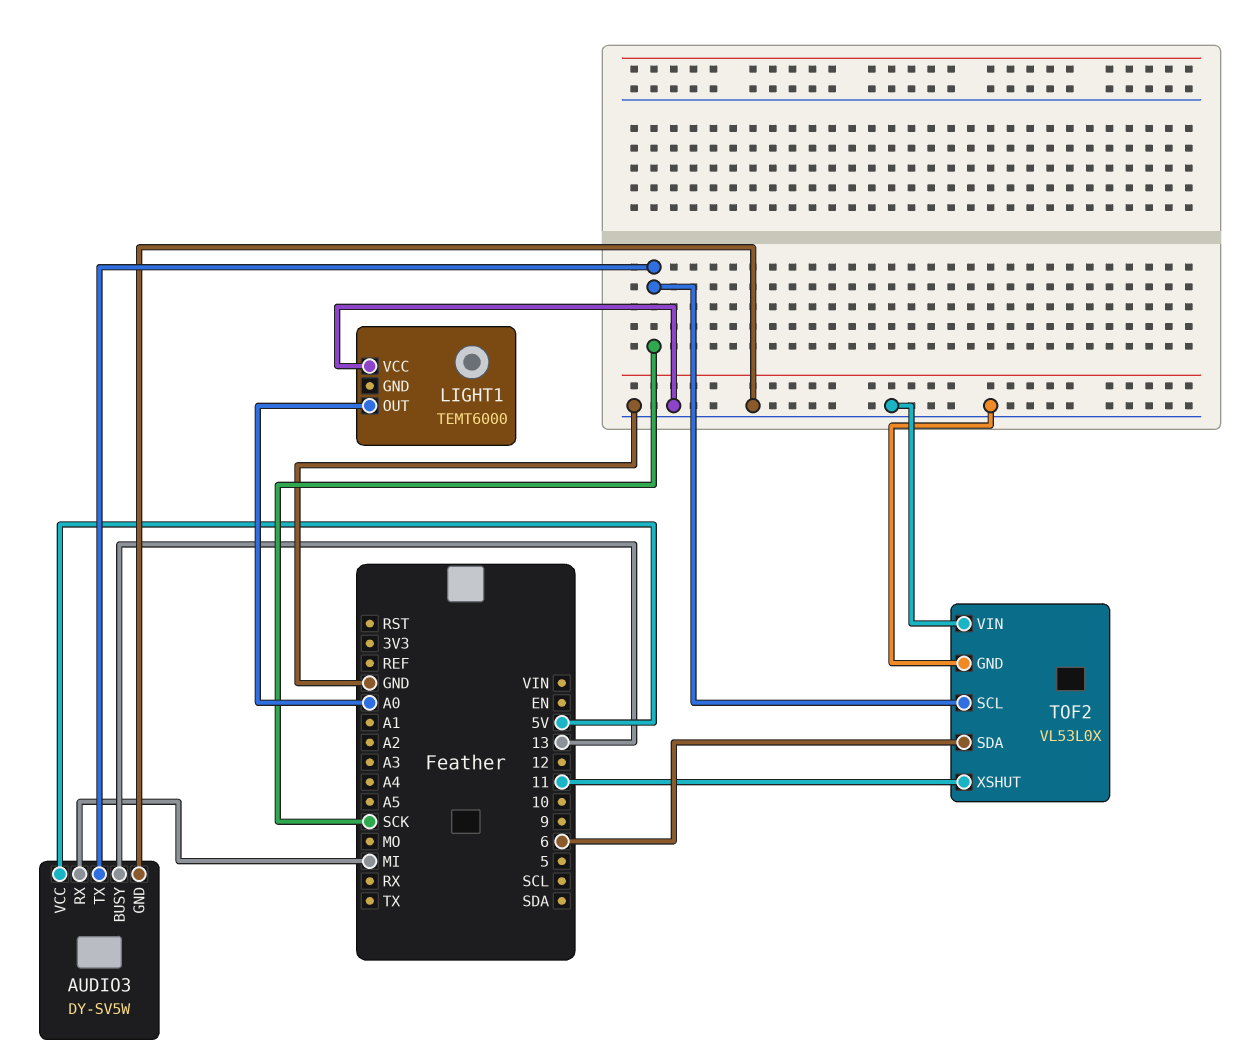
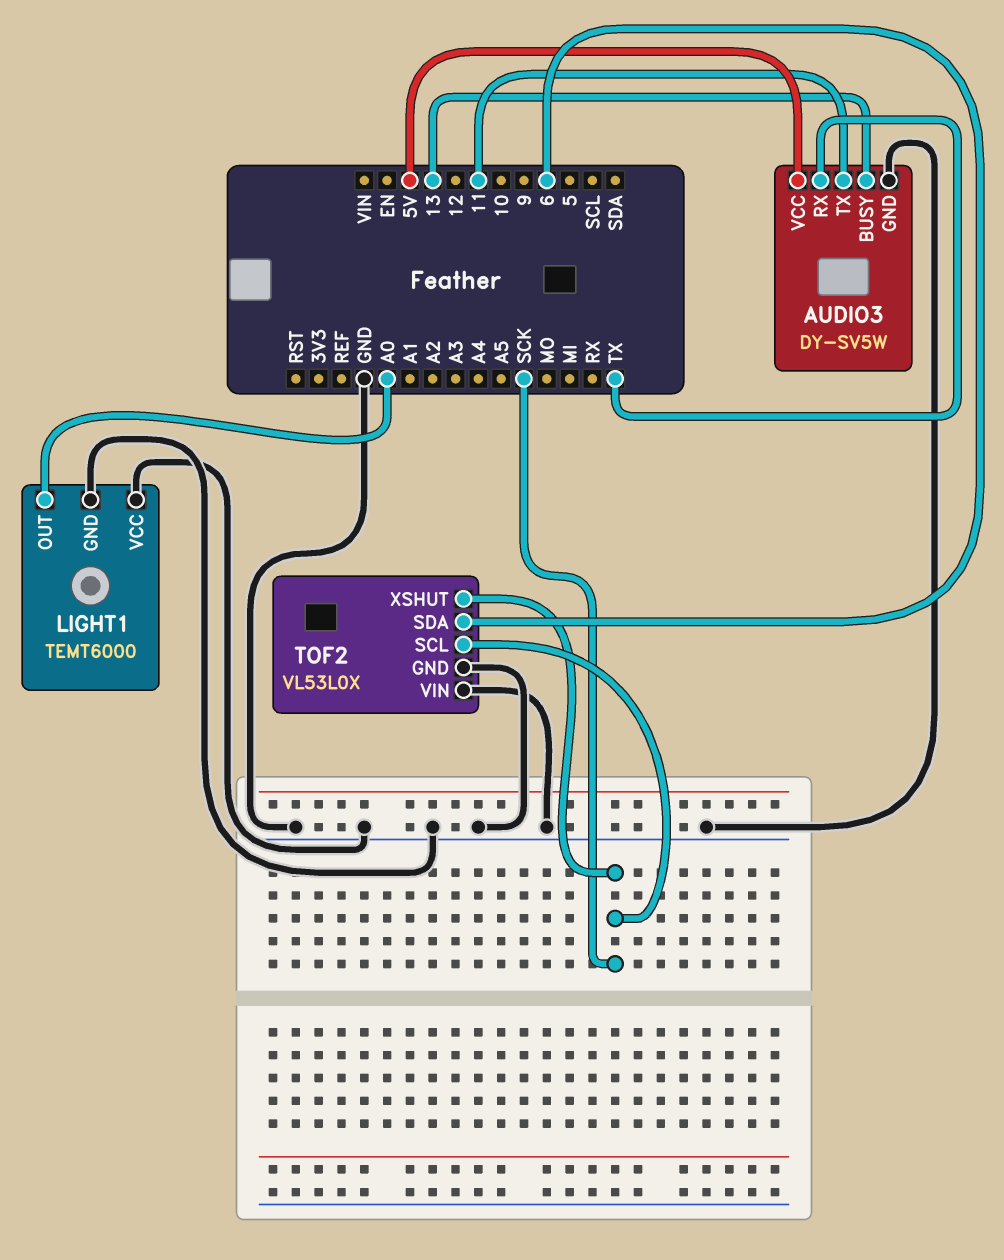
AUDIO3 pin RX: MI -> TX
AUDIO3 pin TX: SCK -> 11
LIGHT1 pin GND: none -> GND
TOF2 pin XSHUT: 11 -> SCK

